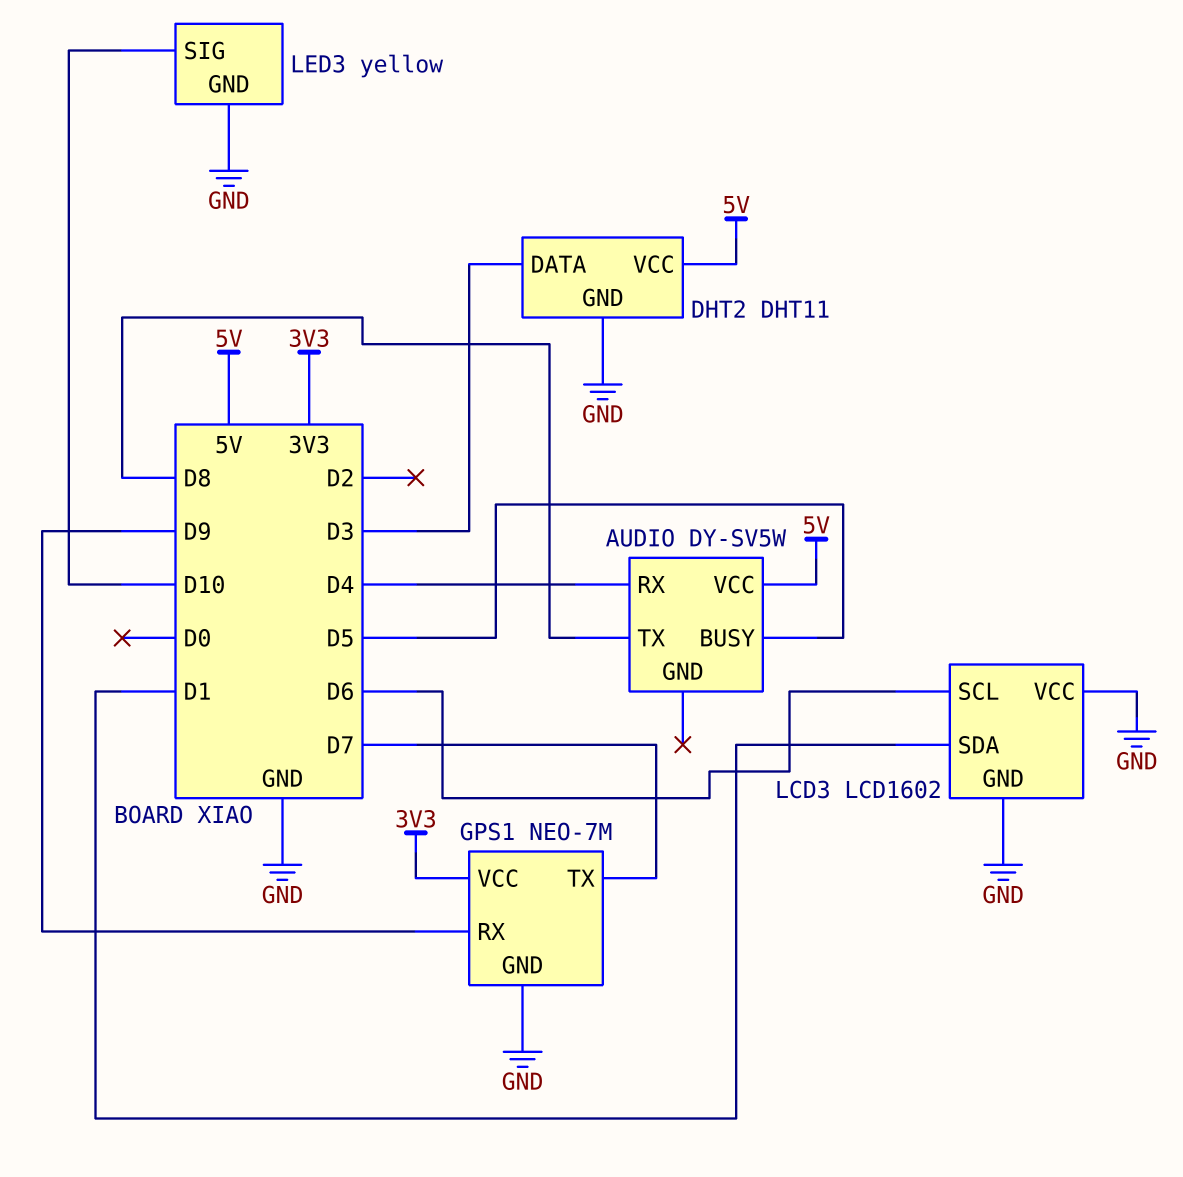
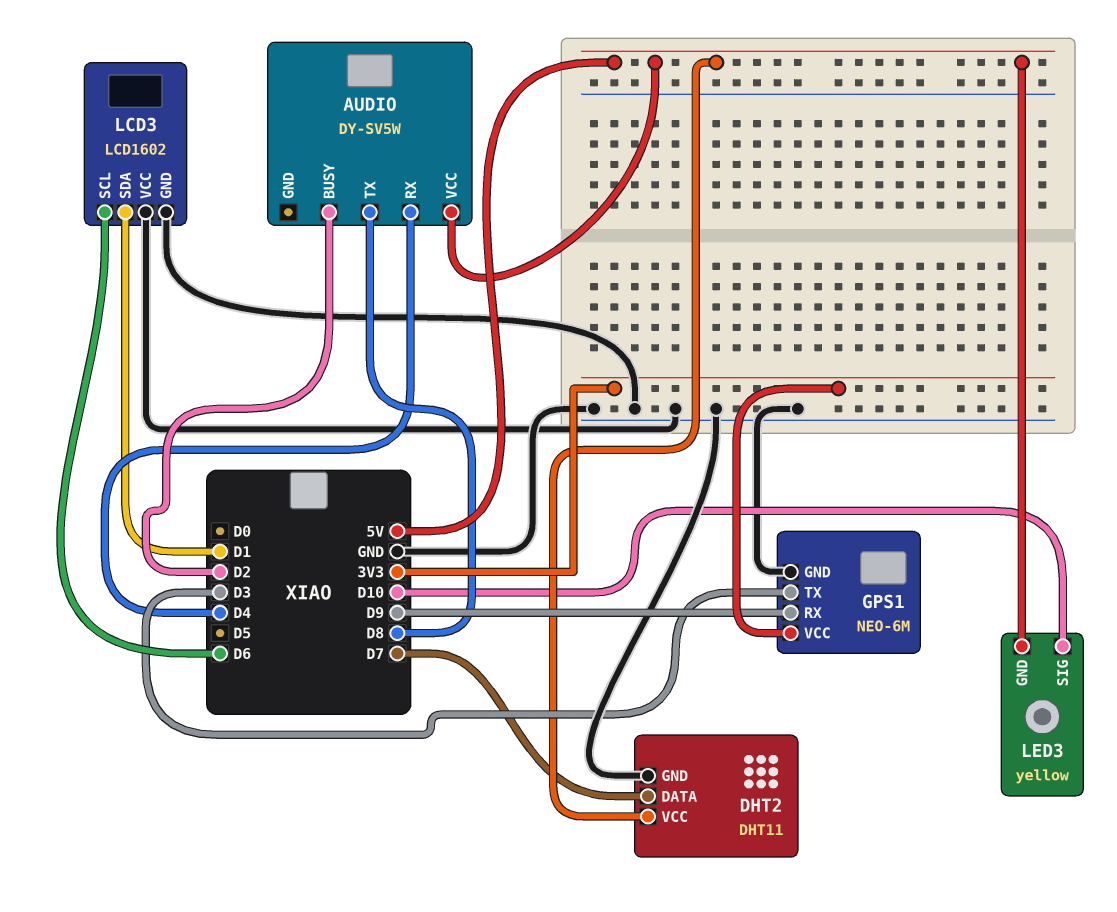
AUDIO pin BUSY: D5 -> D2
DHT2 pin DATA: D3 -> D7
GPS1: NEO-7M -> NEO-6M
GPS1 pin TX: D7 -> D3
LED3 pin GND: GND -> 5V

